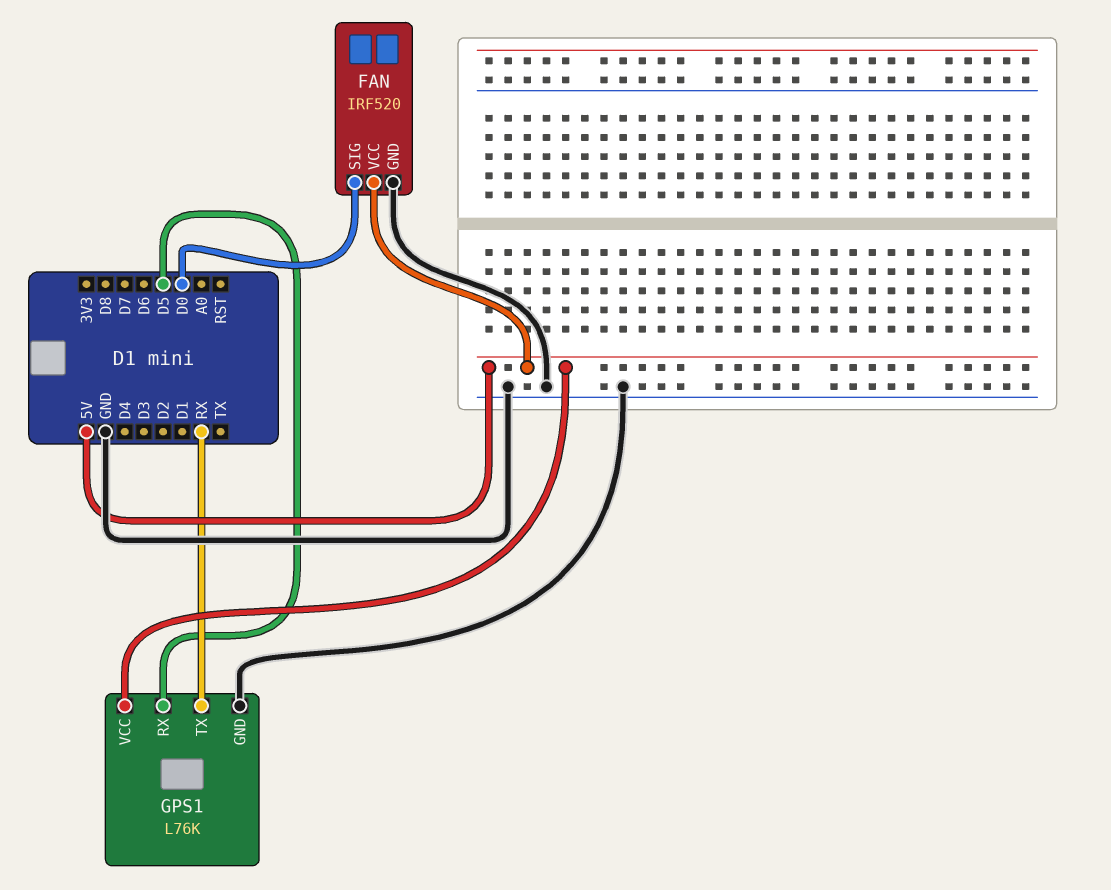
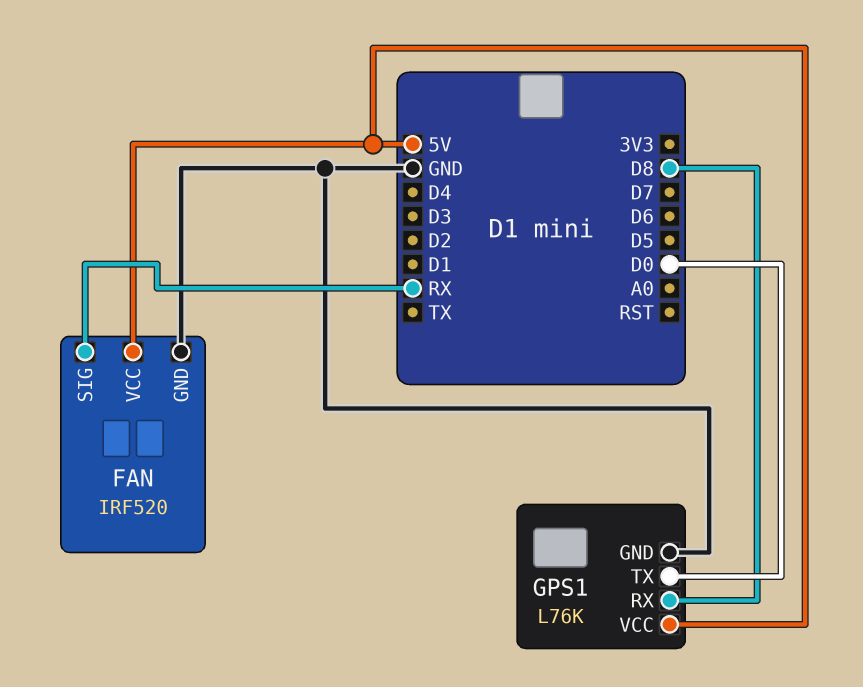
FAN pin SIG: D0 -> RX
GPS1 pin RX: D5 -> D8
GPS1 pin TX: RX -> D0

